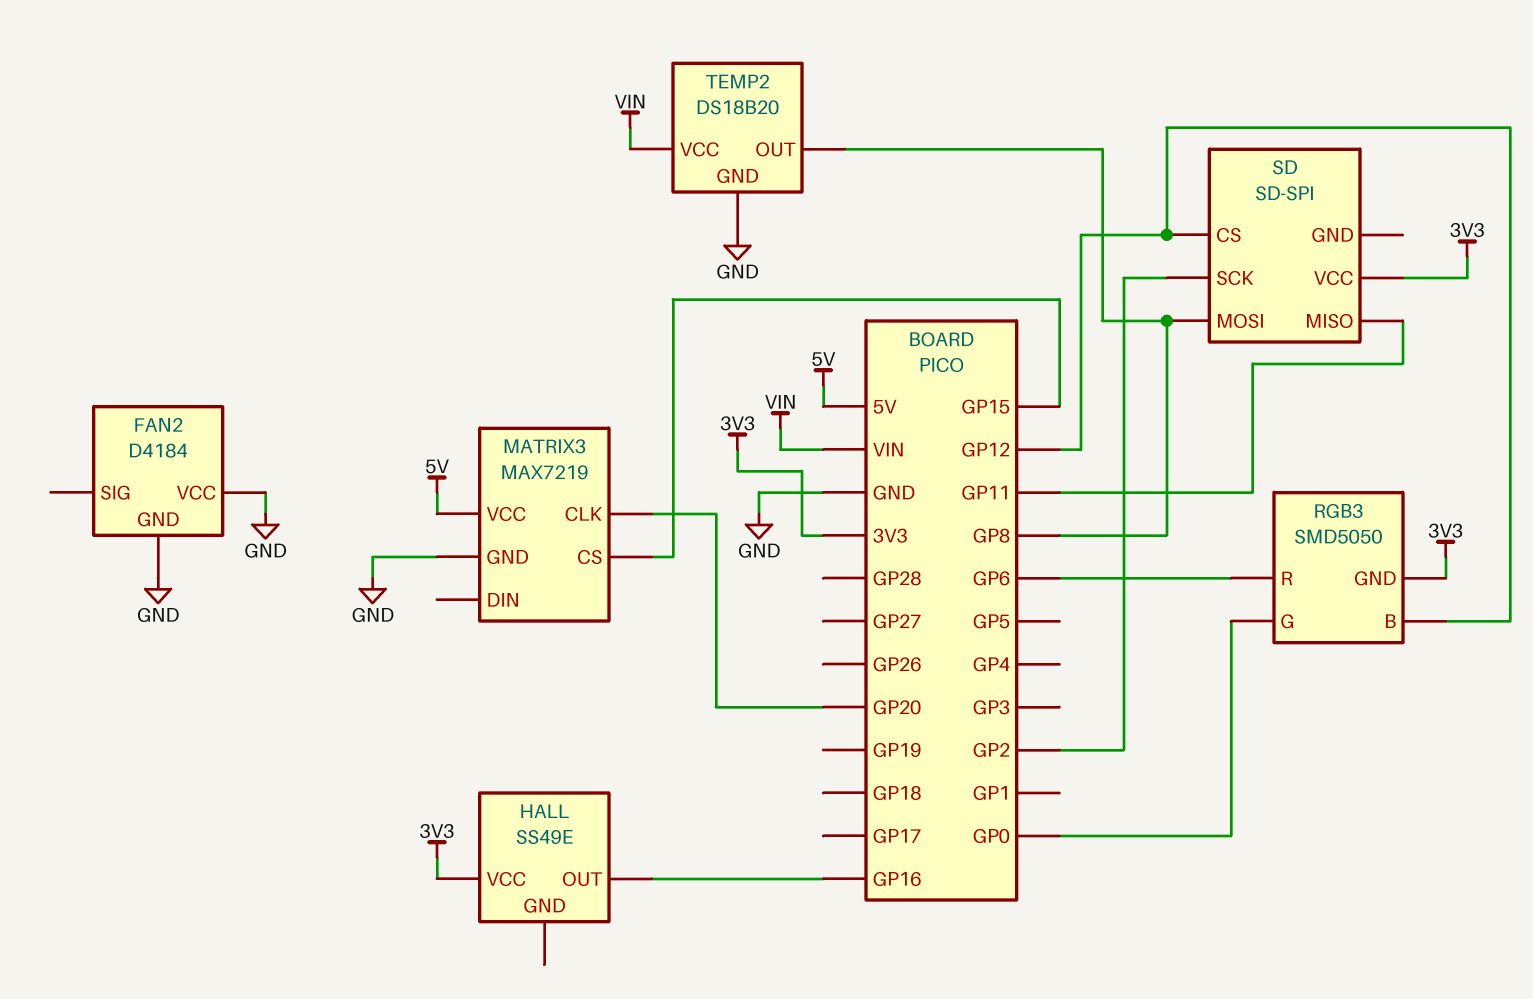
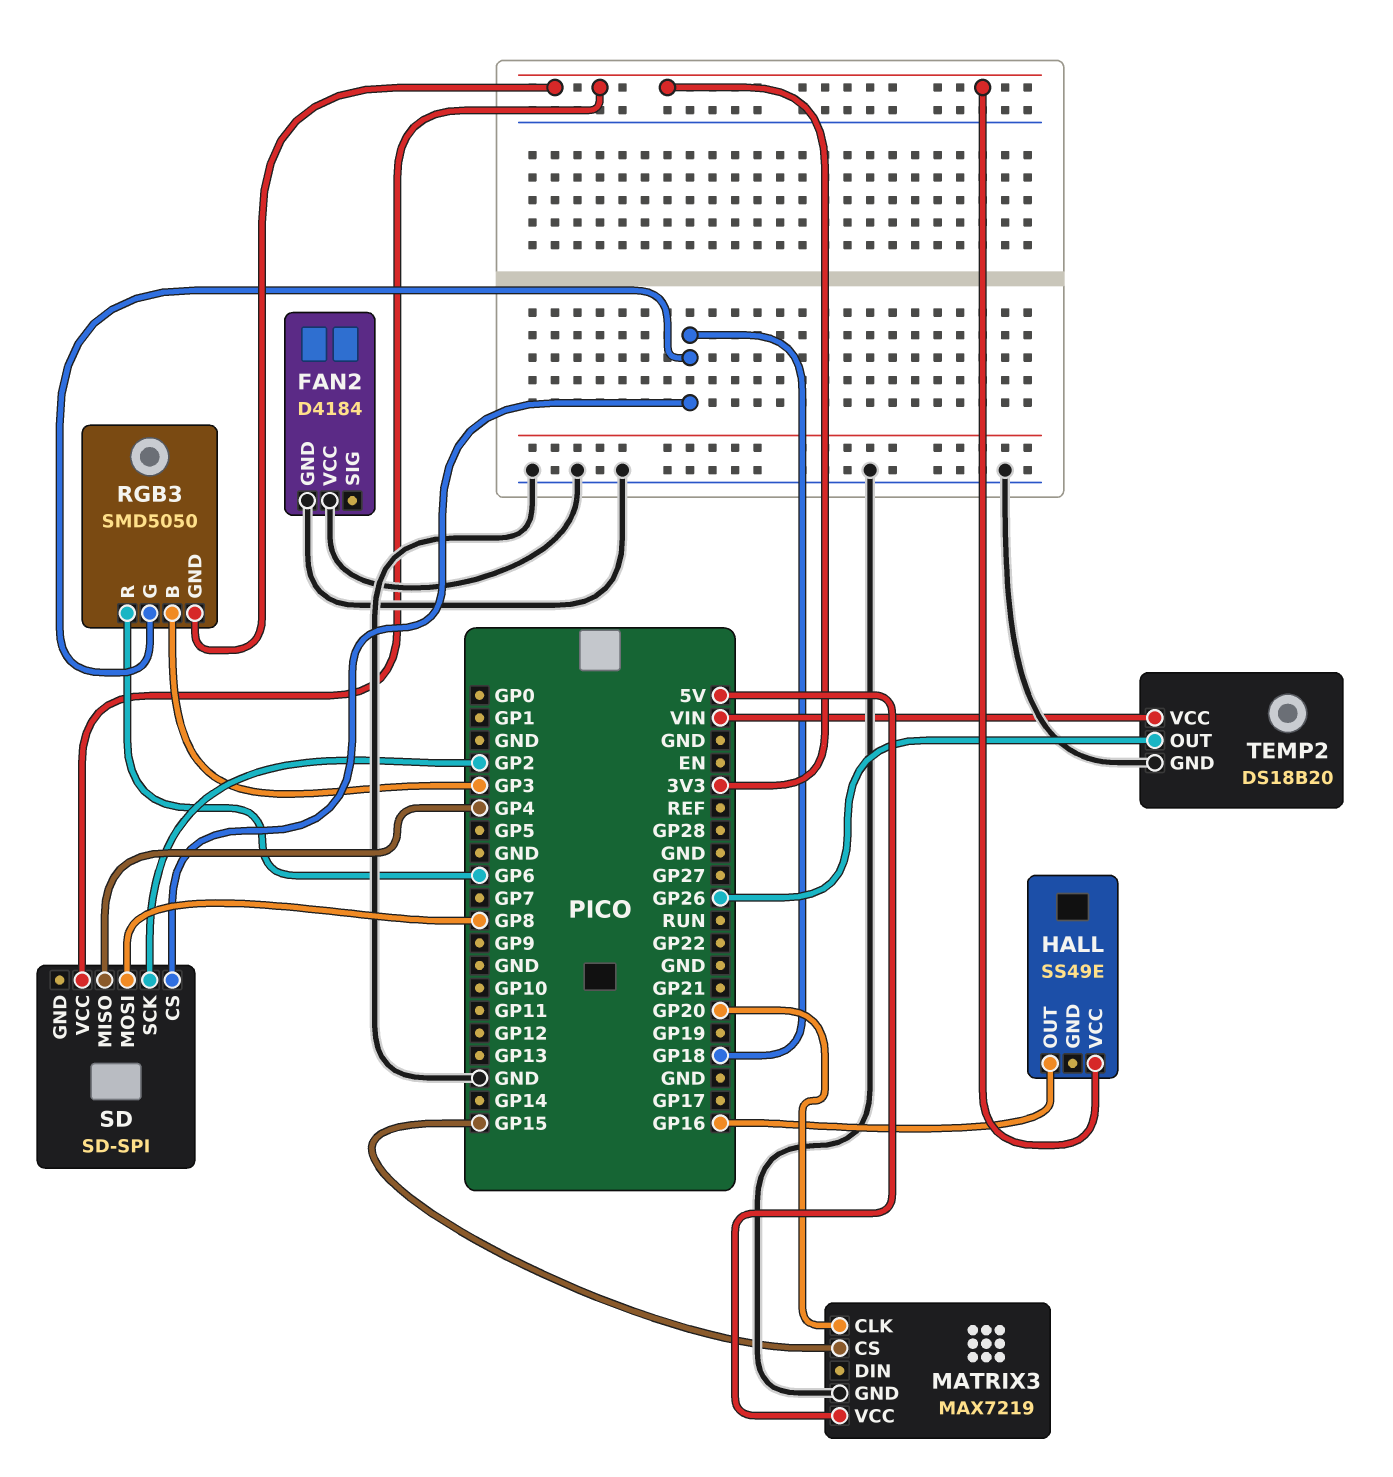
RGB3 pin B: GP12 -> GP3
RGB3 pin G: GP0 -> GP18
SD pin CS: GP12 -> GP18
SD pin MISO: GP11 -> GP4
TEMP2 pin OUT: GP8 -> GP26

